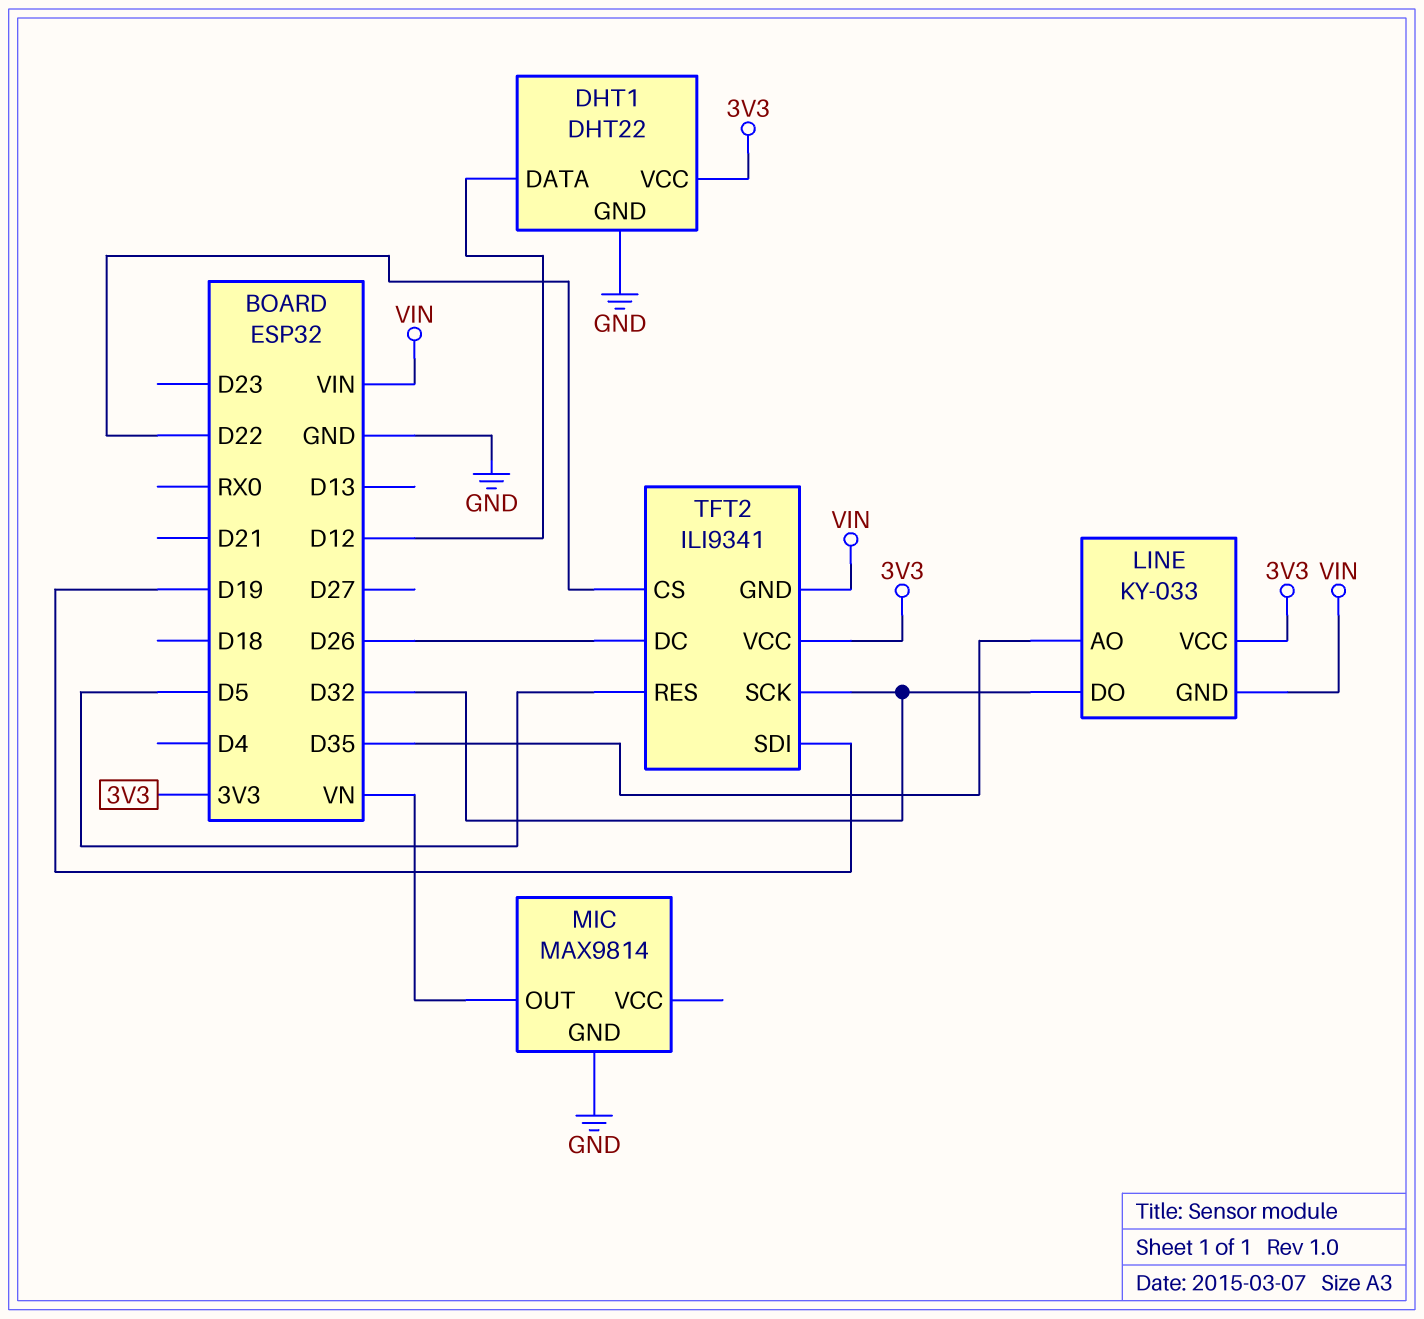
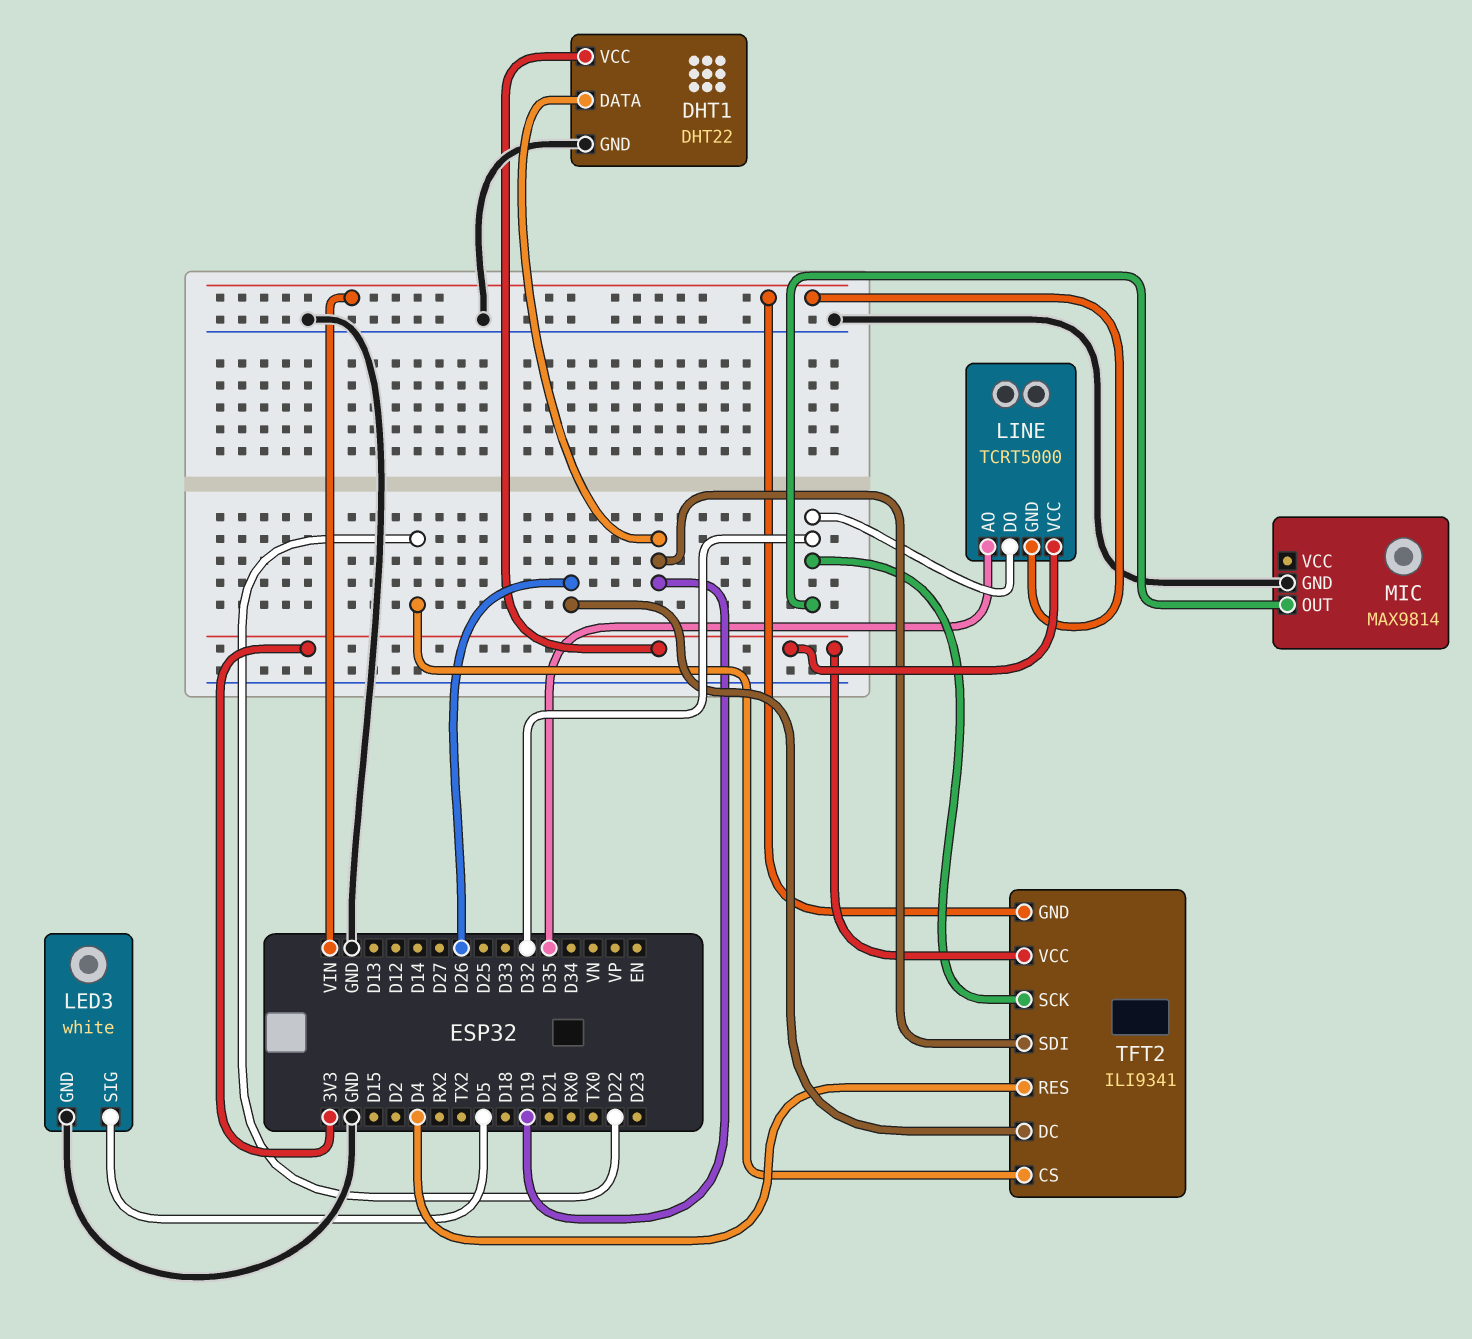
DHT1 pin DATA: D12 -> D19
LED3: none -> white
LED3 pin GND: none -> GND
LED3 pin SIG: none -> D5
LINE: KY-033 -> TCRT5000
MIC pin OUT: VN -> D32
TFT2 pin RES: D5 -> D4

